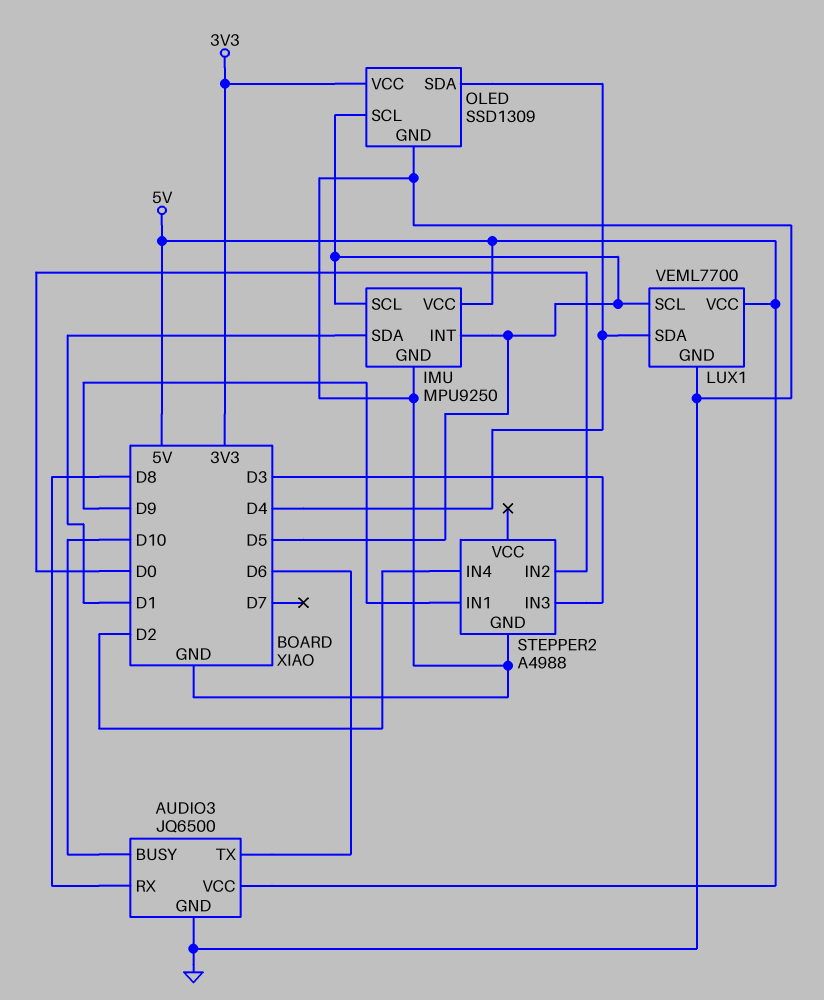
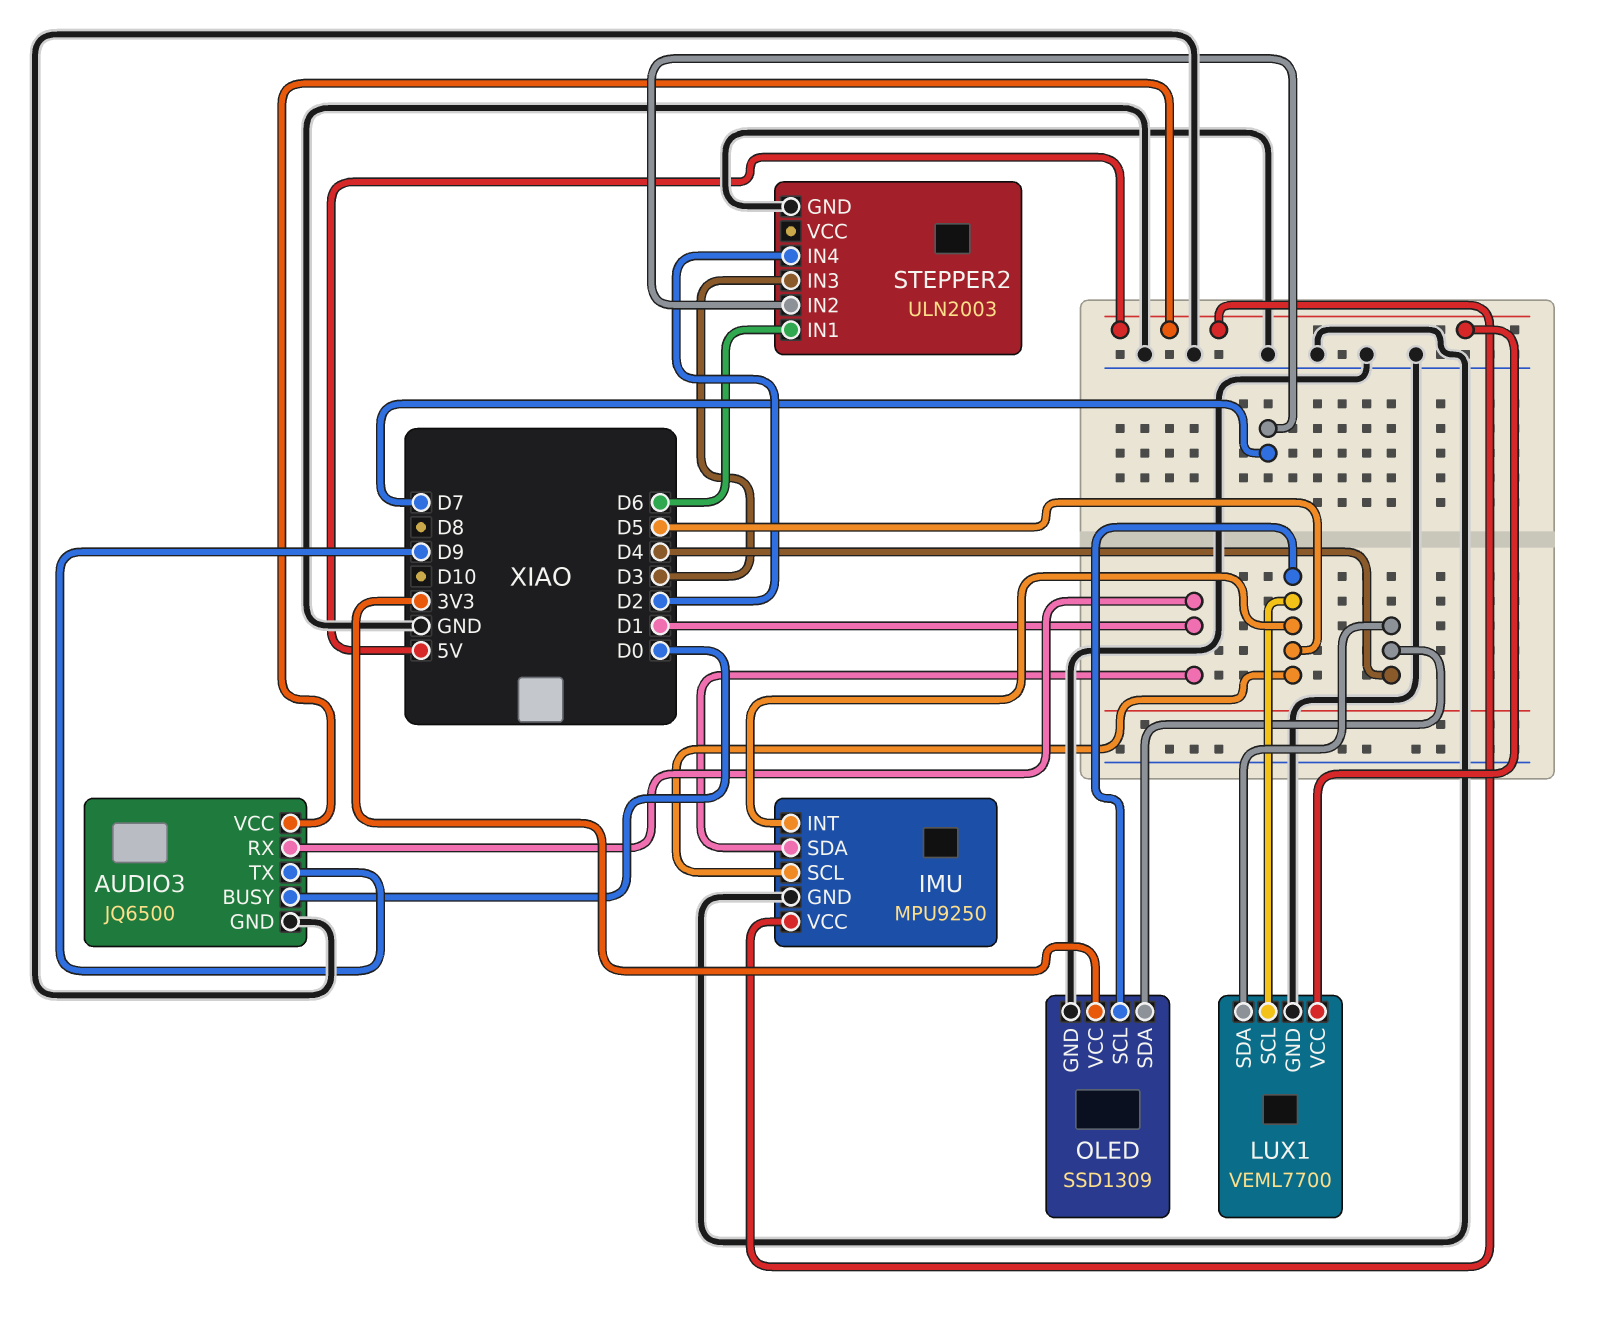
AUDIO3 pin BUSY: D10 -> D0
AUDIO3 pin RX: D8 -> D1
AUDIO3 pin TX: D6 -> D9
STEPPER2: A4988 -> ULN2003
STEPPER2 pin IN1: D9 -> D6
STEPPER2 pin IN2: D0 -> D7

